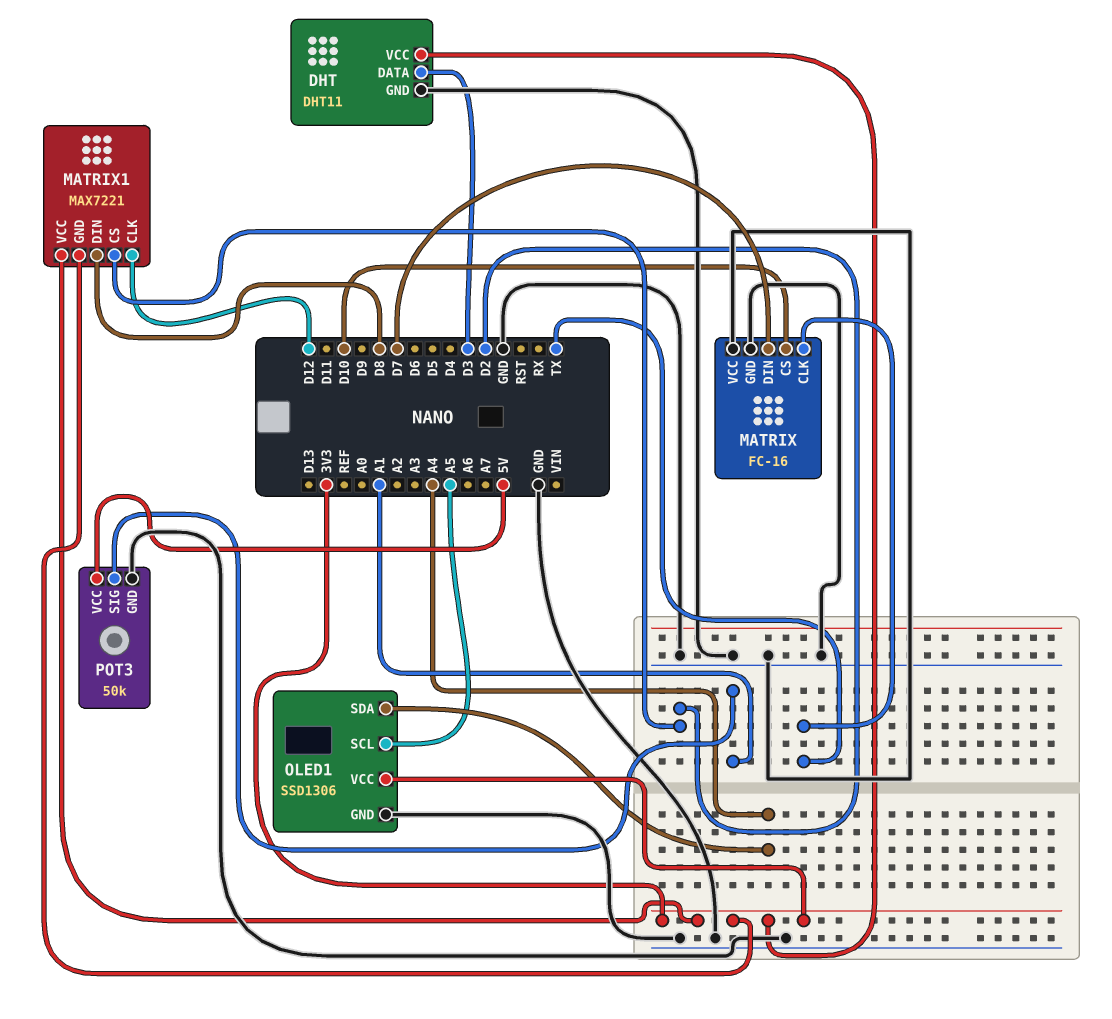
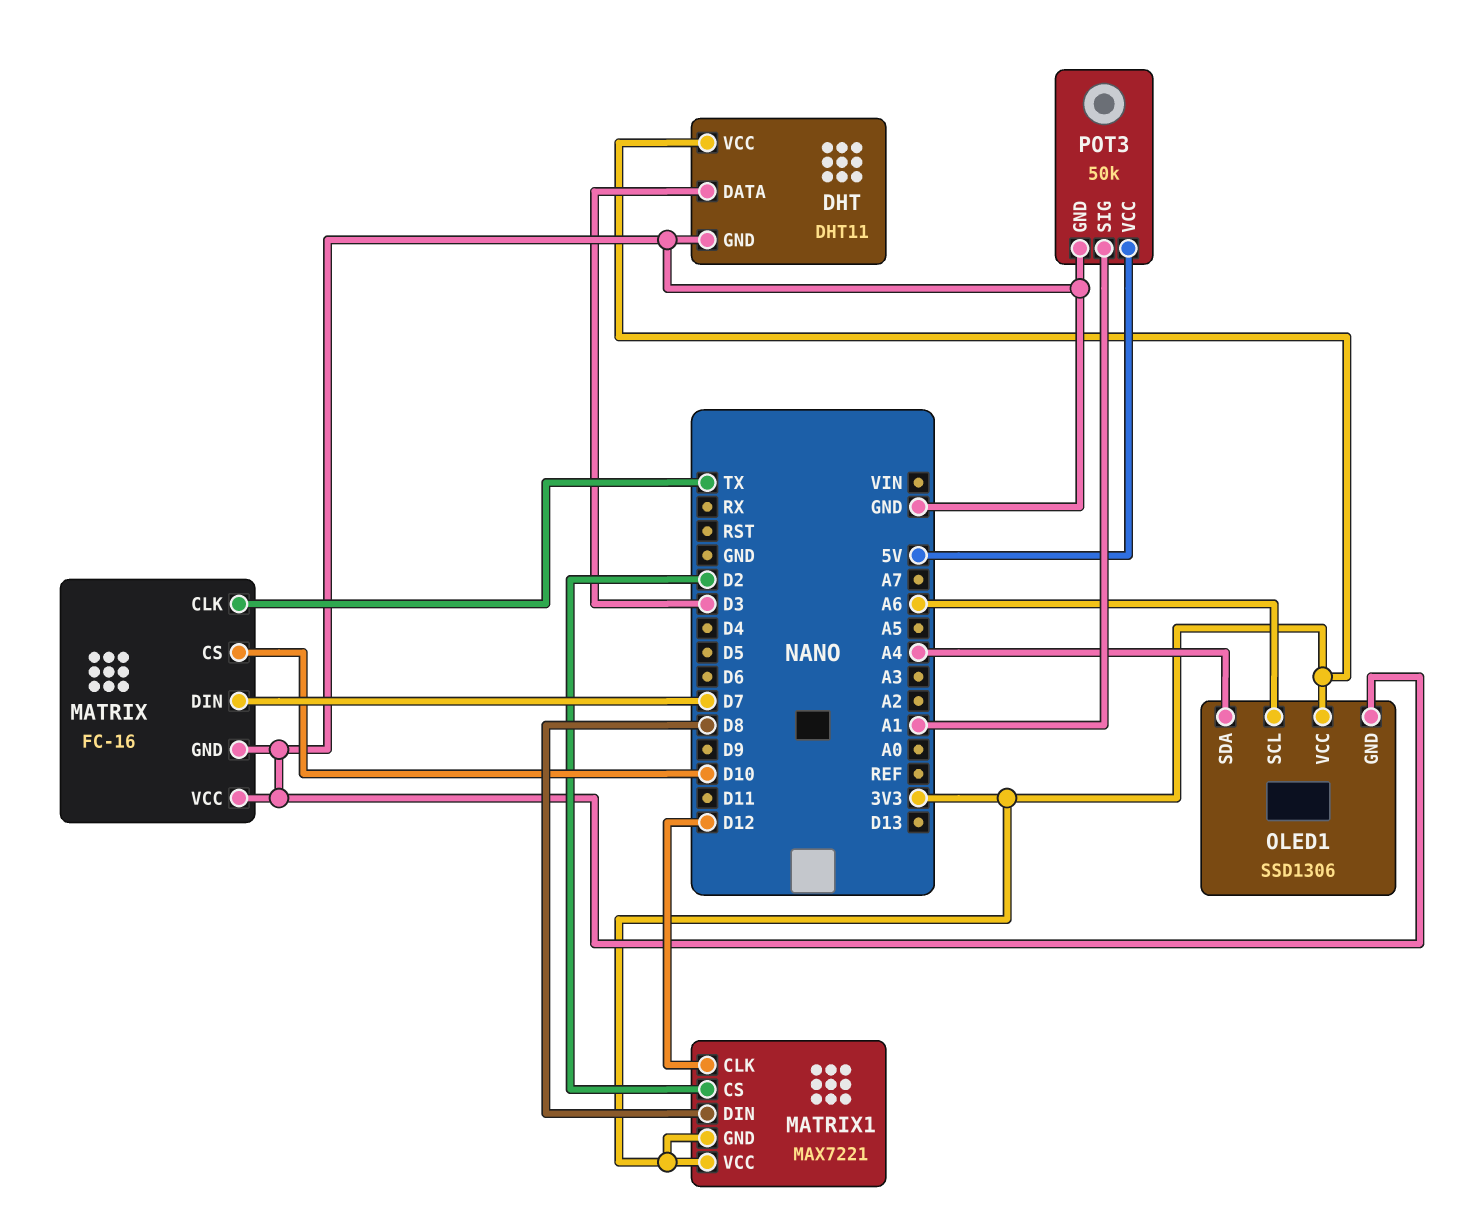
OLED1 pin SCL: A5 -> A6

